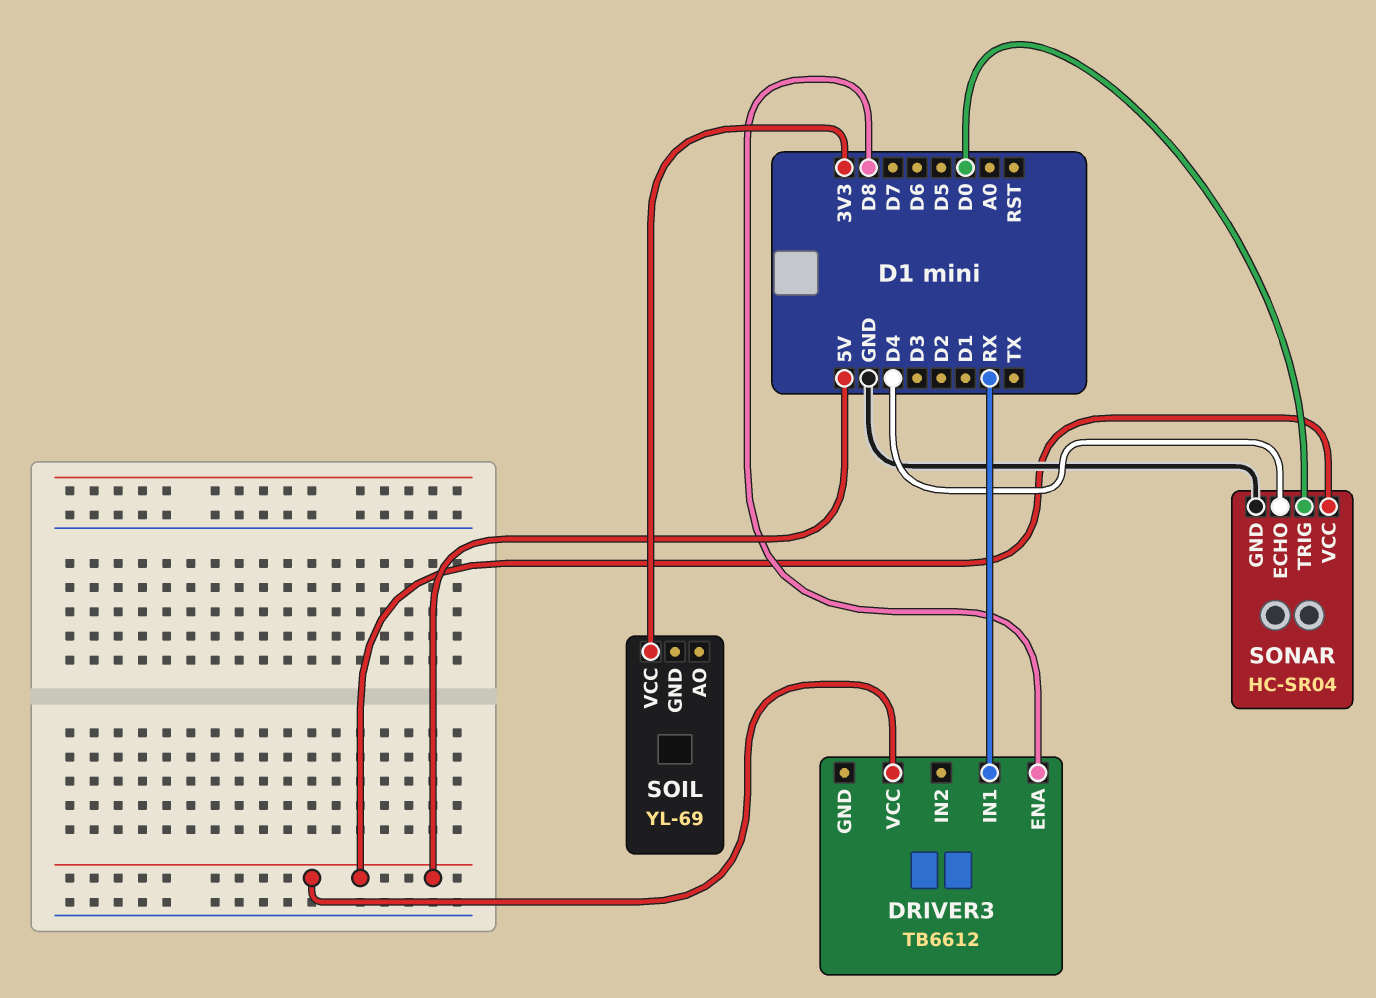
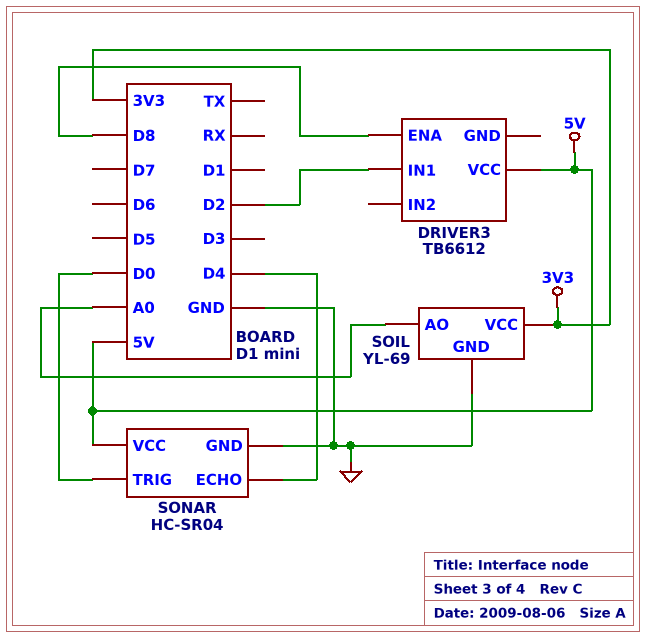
DRIVER3 pin IN1: RX -> D2
SOIL pin AO: none -> A0
SOIL pin GND: none -> GND

